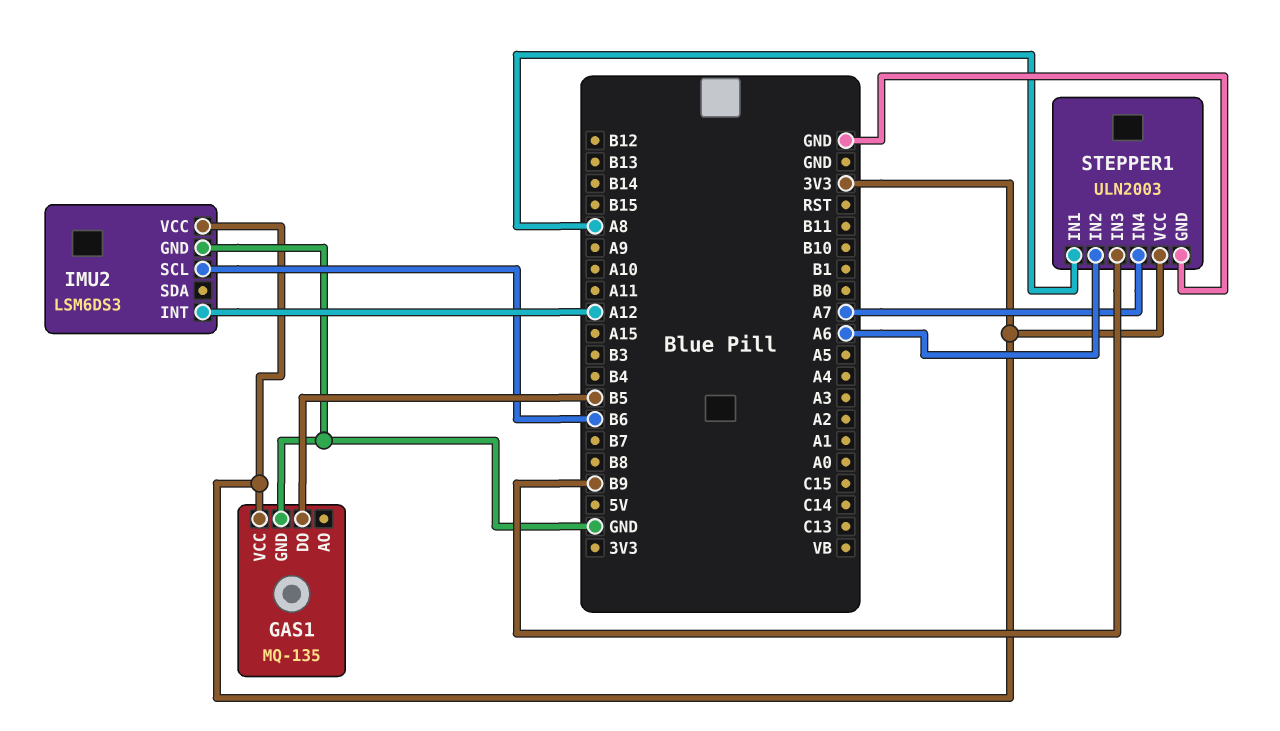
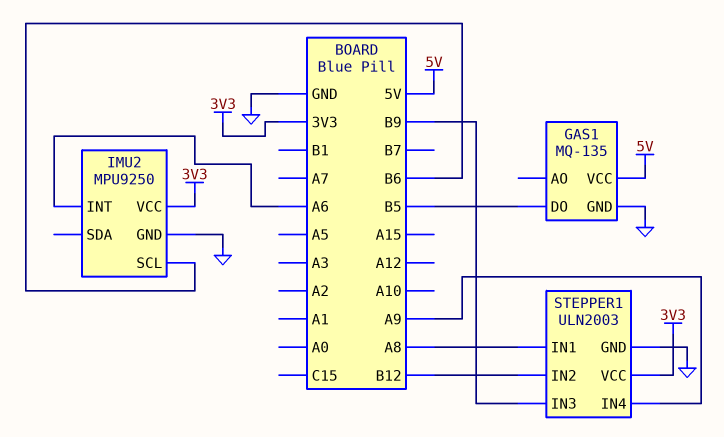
GAS1 pin VCC: 3V3 -> 5V
IMU2: LSM6DS3 -> MPU9250
IMU2 pin INT: A12 -> A6
STEPPER1 pin IN2: A6 -> B12
STEPPER1 pin IN4: A7 -> A9

